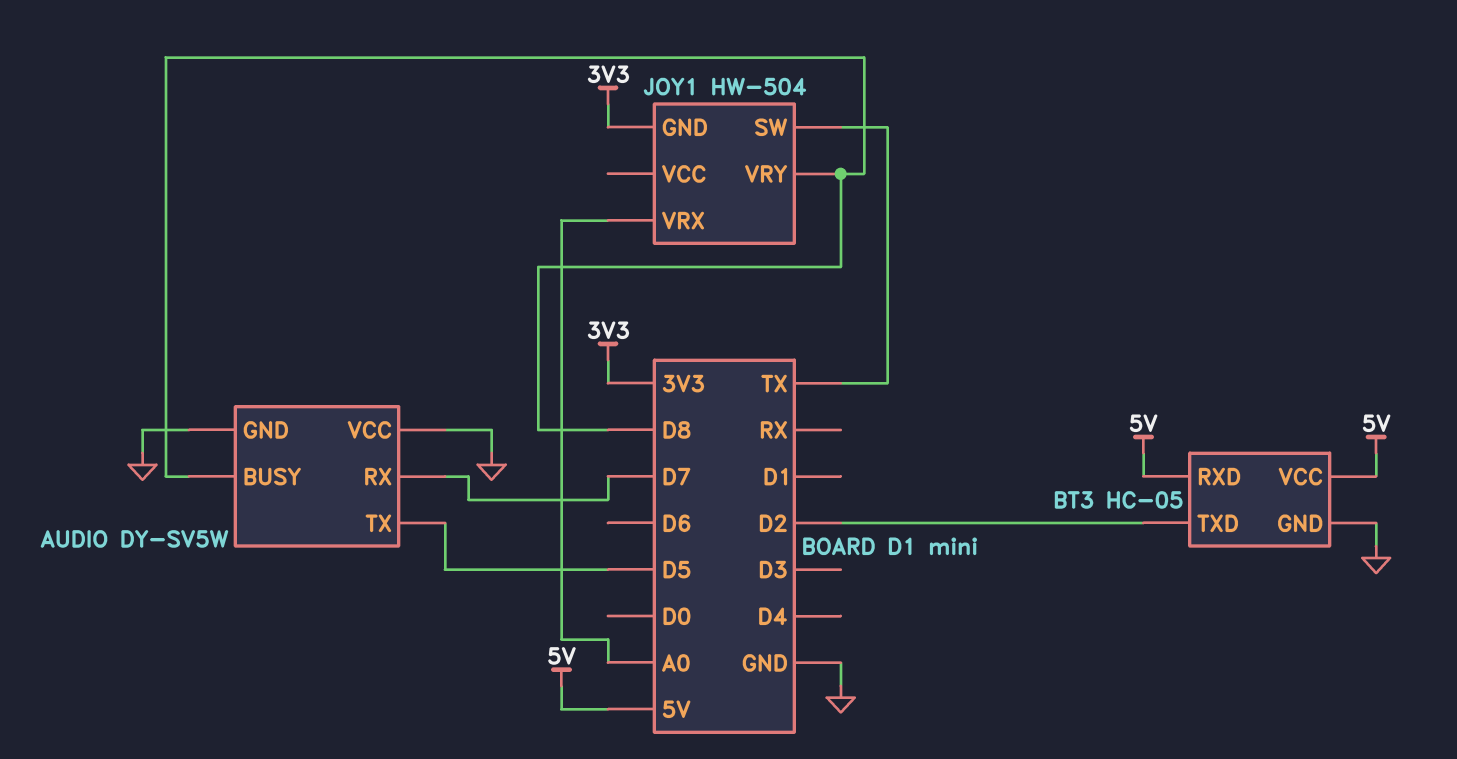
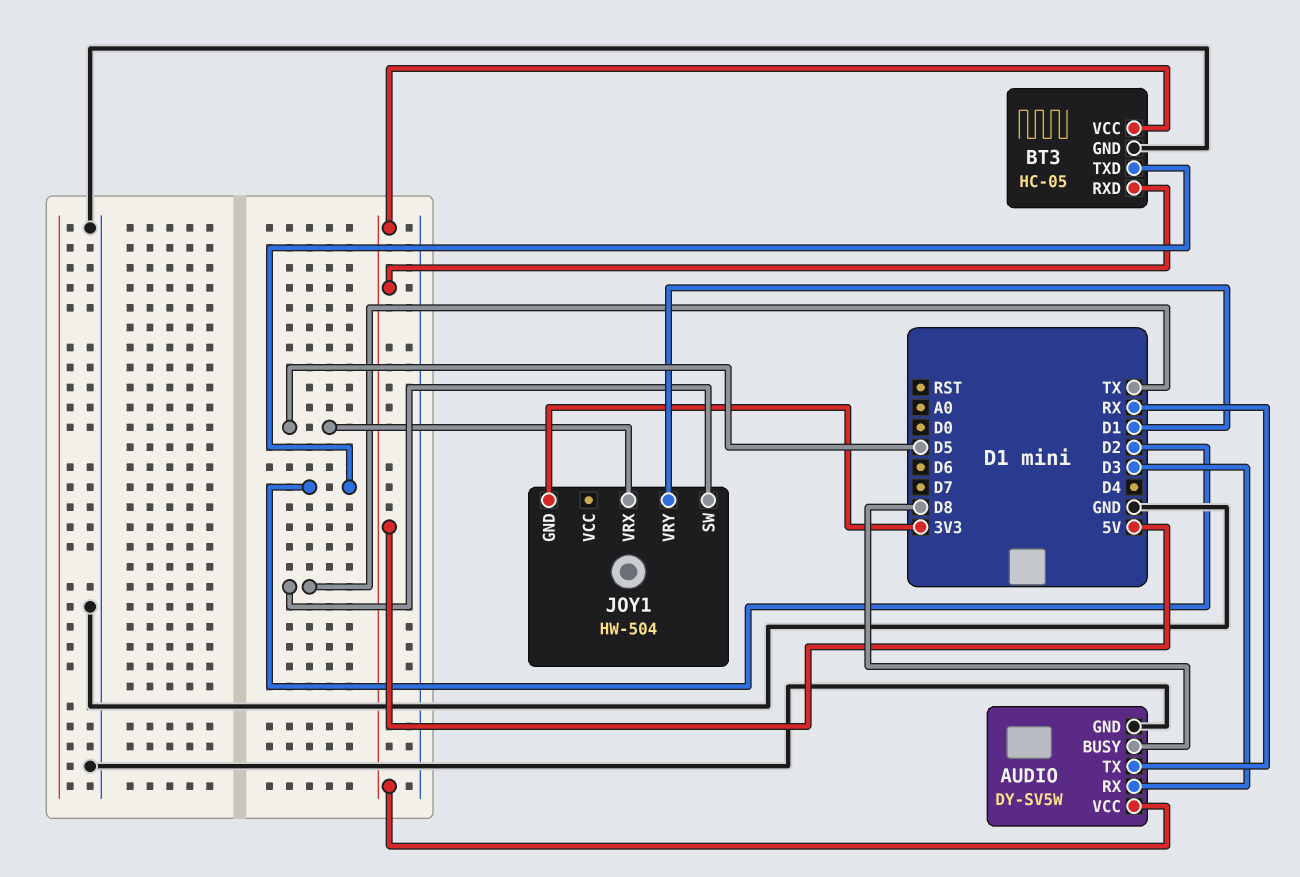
AUDIO pin RX: D7 -> D3
AUDIO pin TX: D5 -> RX
AUDIO pin VCC: GND -> 5V
JOY1 pin VRX: A0 -> D5
JOY1 pin VRY: D8 -> D1

